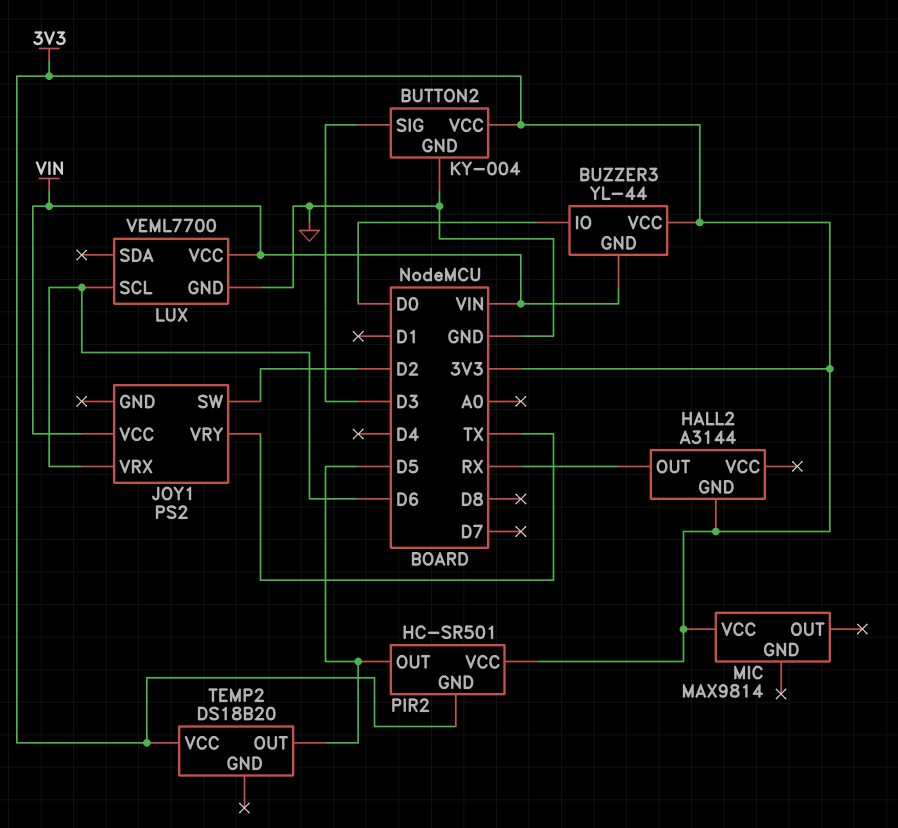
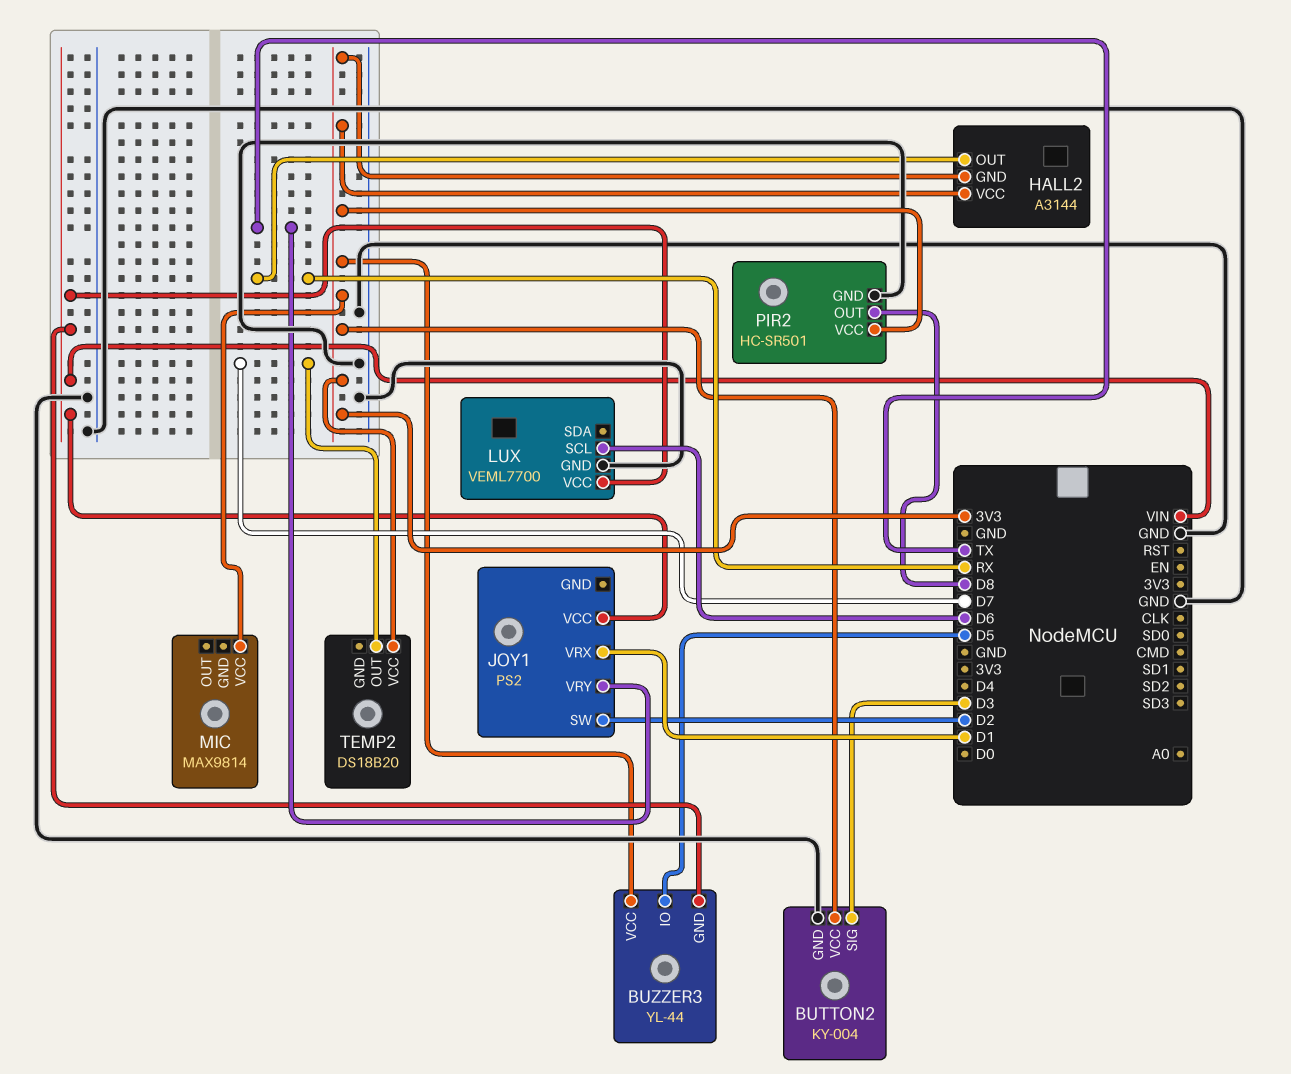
BUZZER3 pin IO: D0 -> D5
HALL2 pin VCC: none -> 3V3
JOY1 pin VRX: D6 -> D1
PIR2 pin GND: 3V3 -> GND
PIR2 pin OUT: D5 -> D8
TEMP2 pin OUT: D5 -> D7

